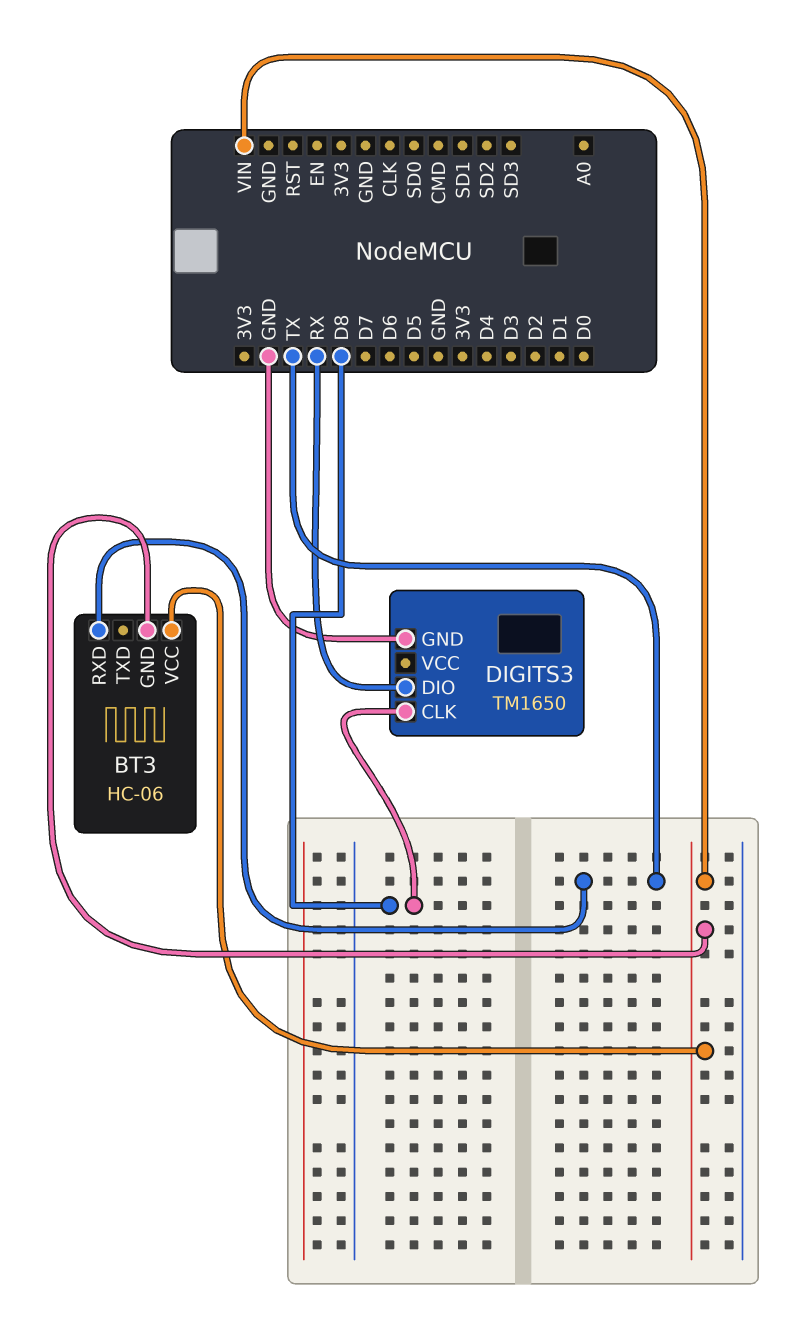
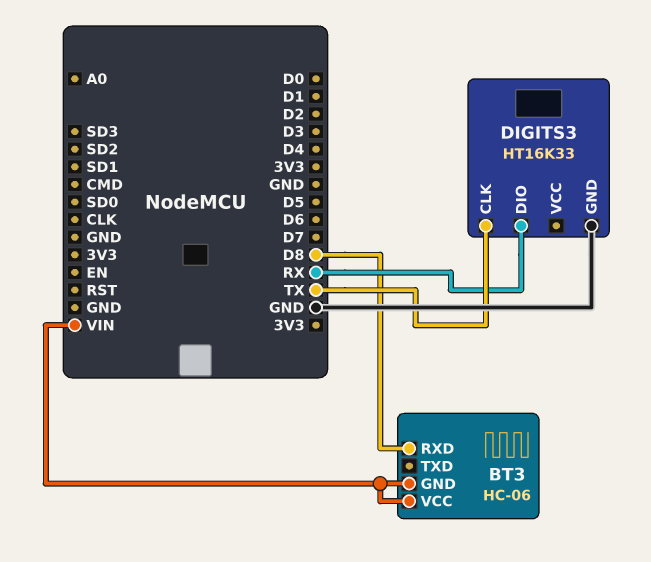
BT3 pin RXD: TX -> D8
DIGITS3: TM1650 -> HT16K33
DIGITS3 pin CLK: D8 -> TX

